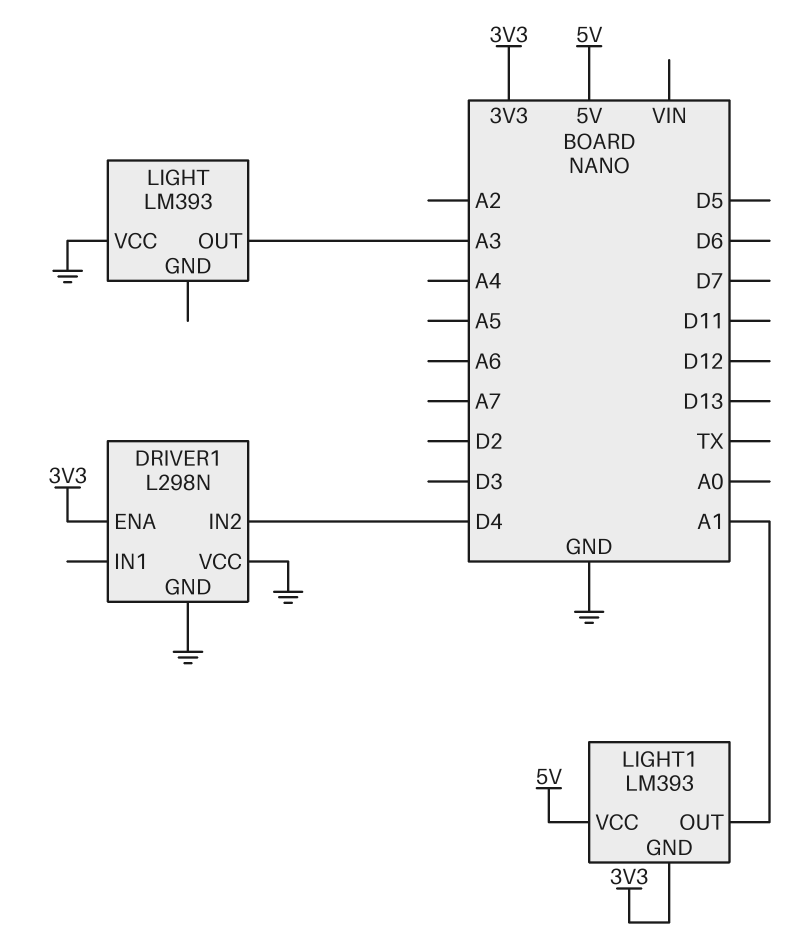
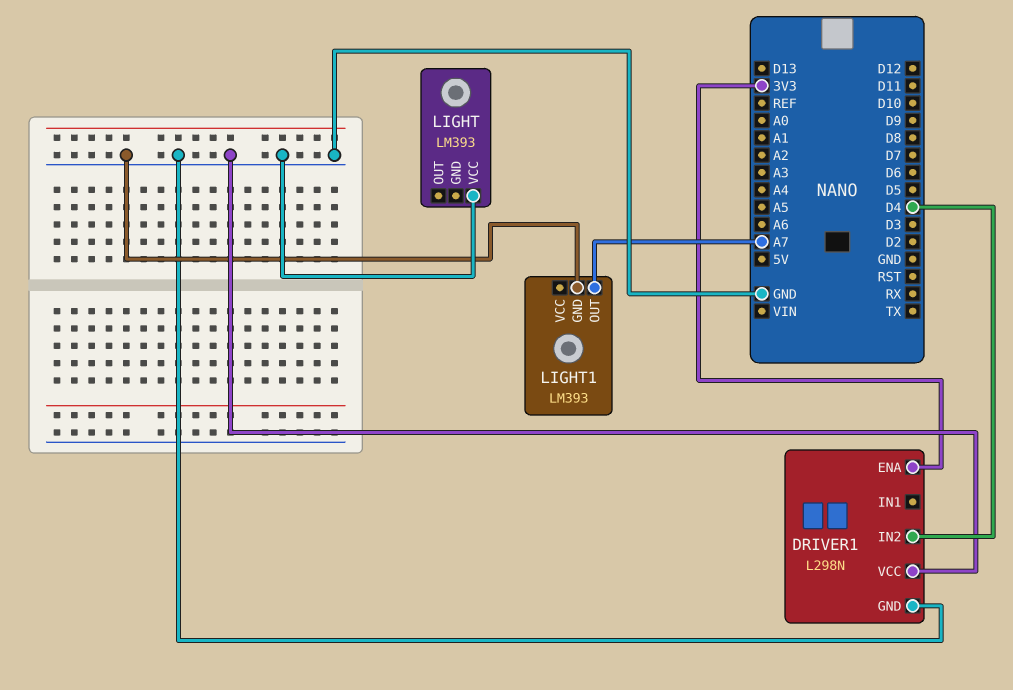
LIGHT pin OUT: A3 -> none
LIGHT1 pin GND: 3V3 -> GND
LIGHT1 pin OUT: A1 -> A7
LIGHT1 pin VCC: 5V -> none

